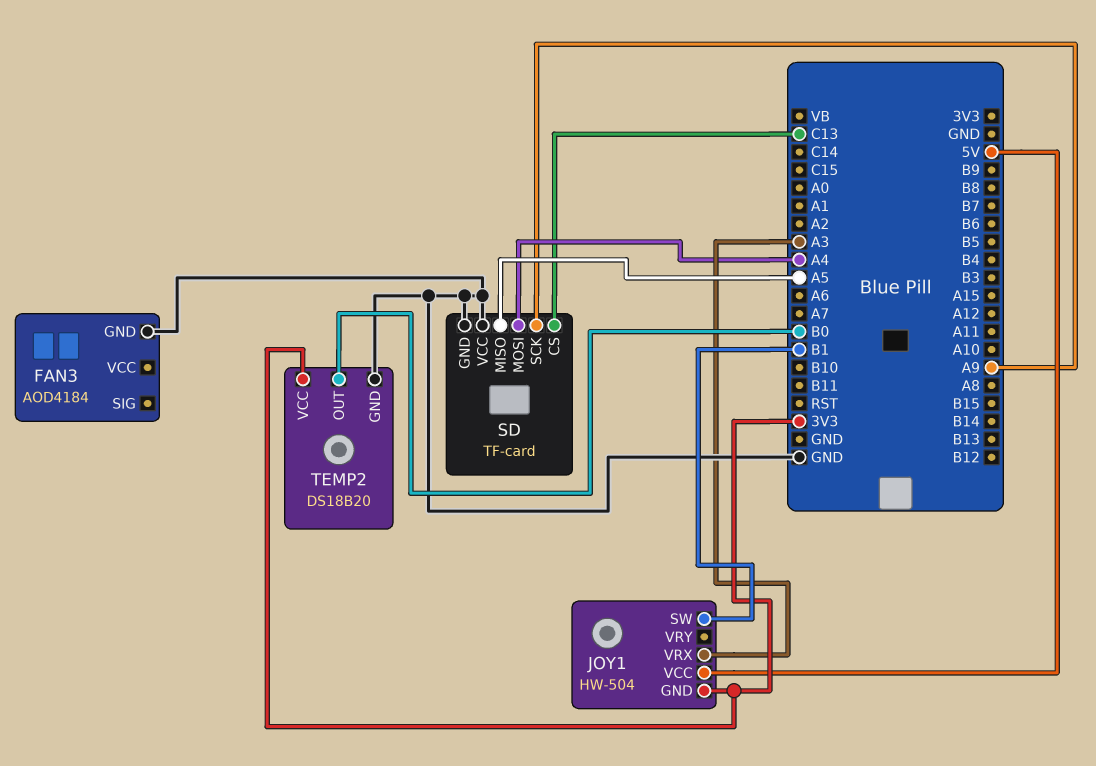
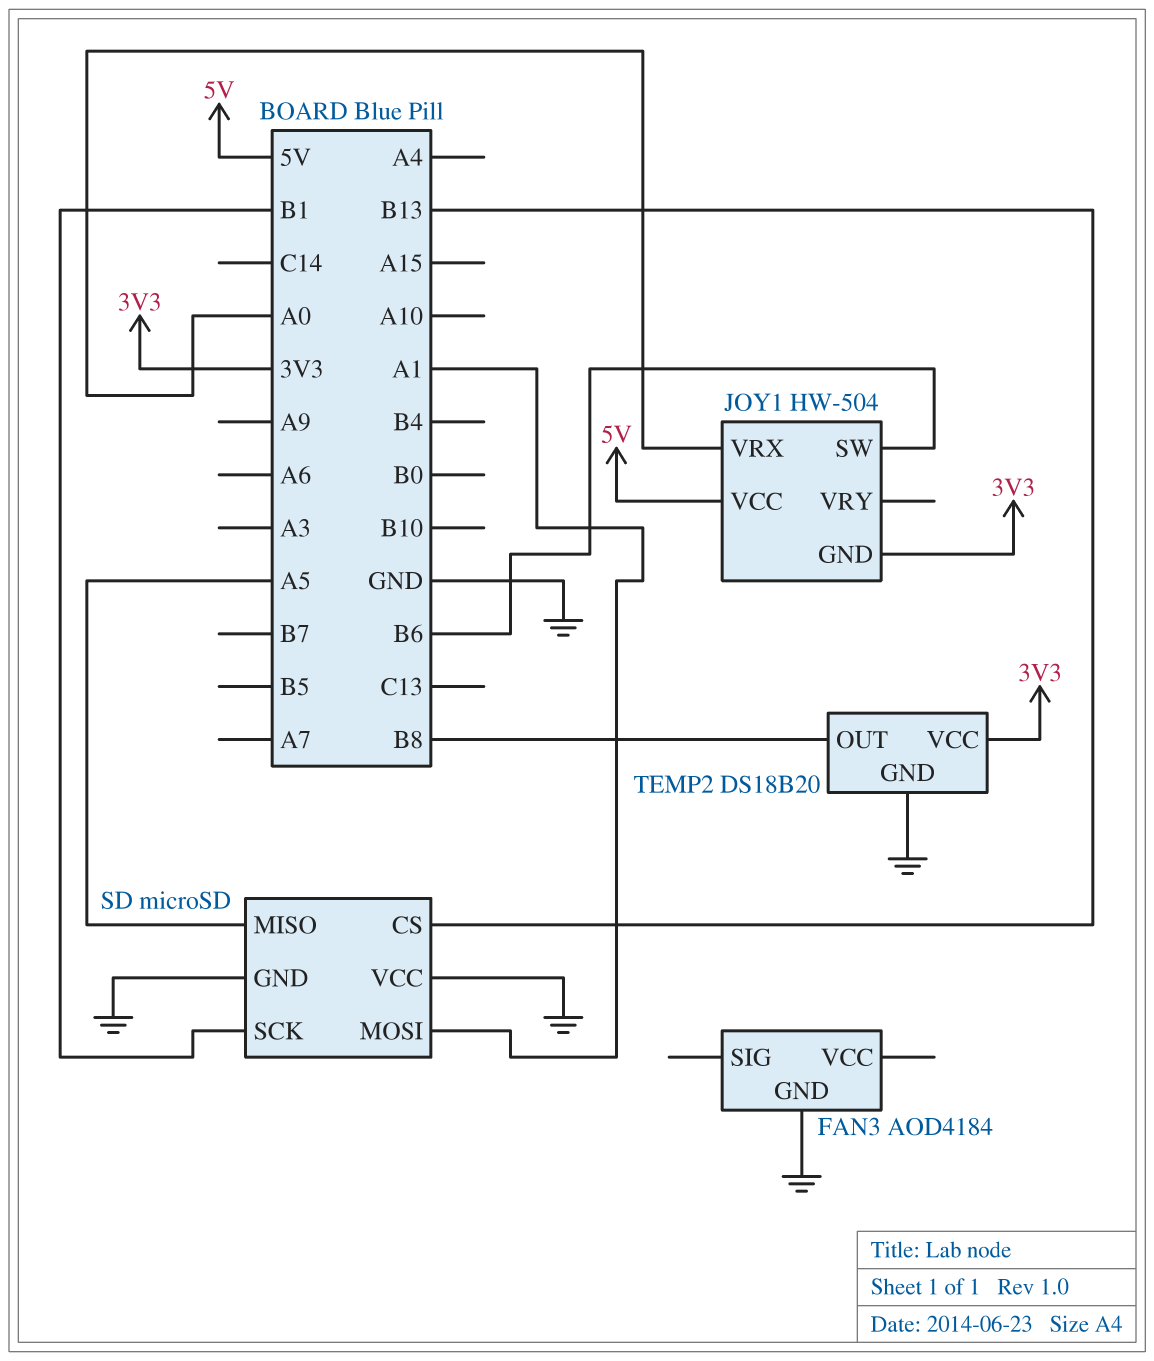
JOY1 pin SW: B1 -> B6
JOY1 pin VRX: A3 -> A0
SD: TF-card -> microSD
SD pin CS: C13 -> B13
SD pin MOSI: A4 -> A1
SD pin SCK: A9 -> B1
TEMP2 pin OUT: B0 -> B8

